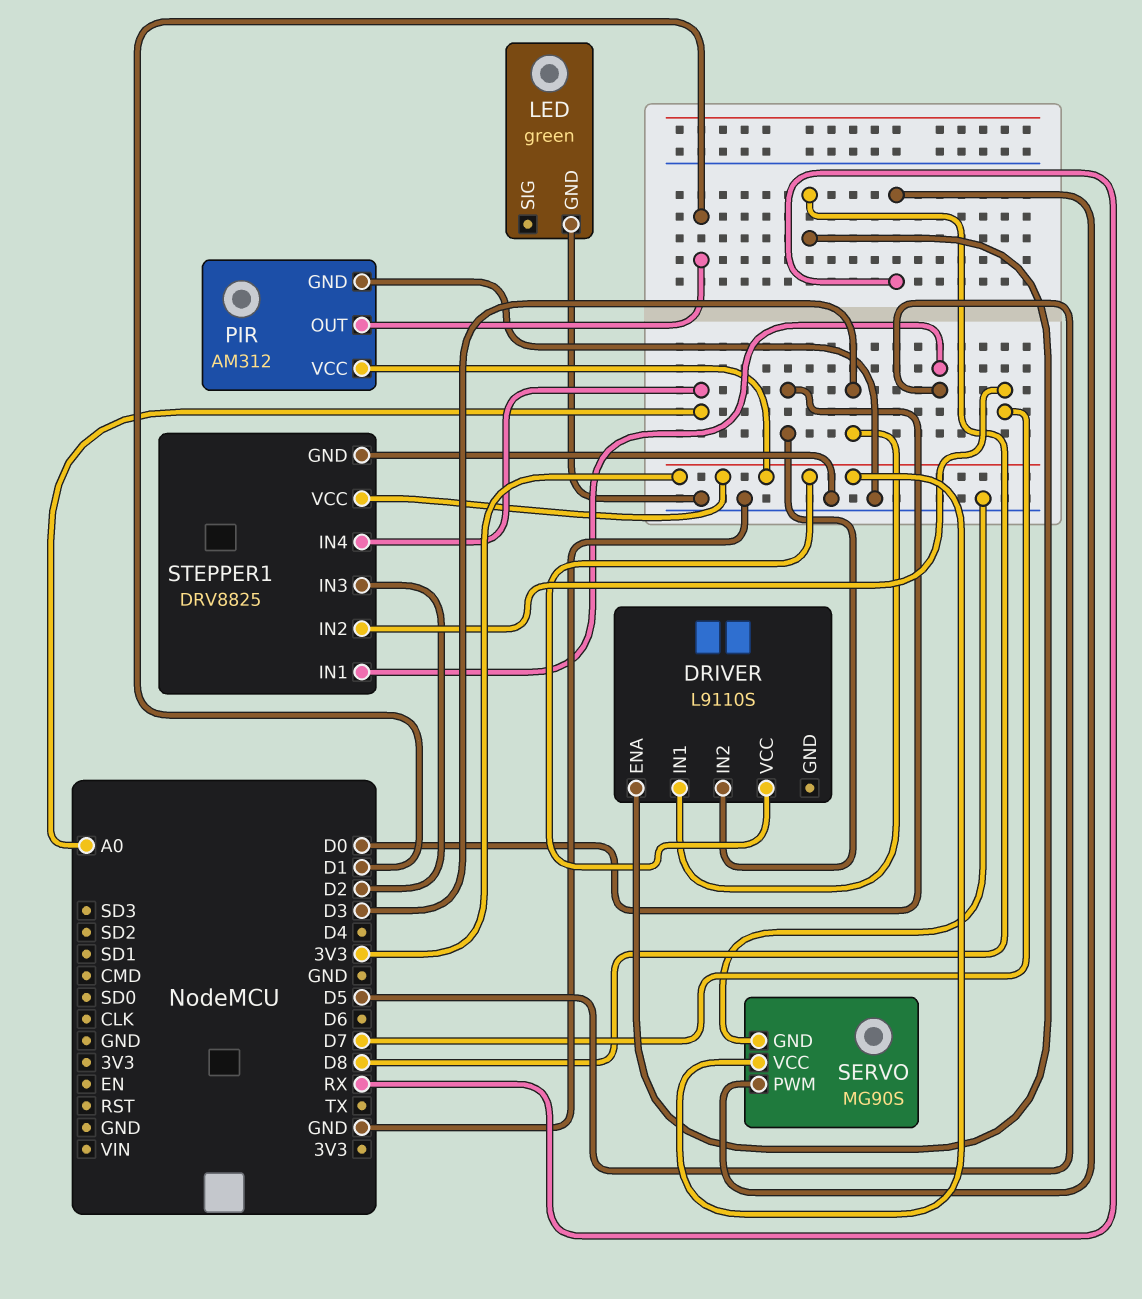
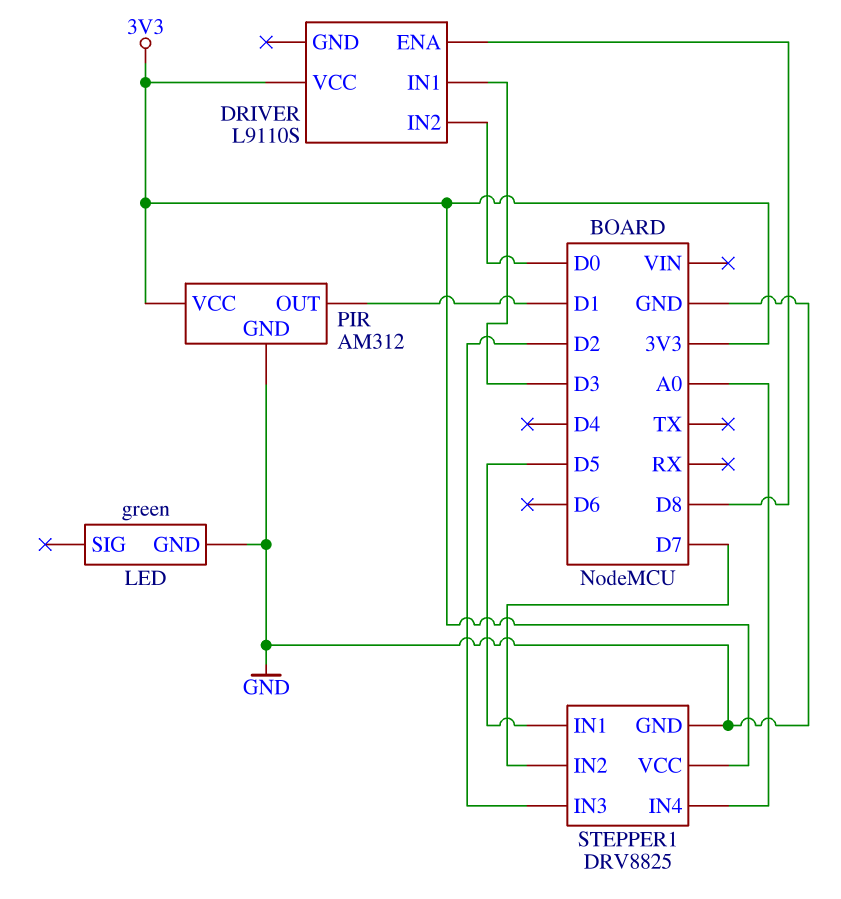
SERVO: MG90S -> none
SERVO pin GND: GND -> none
SERVO pin PWM: RX -> none
SERVO pin VCC: 3V3 -> none

